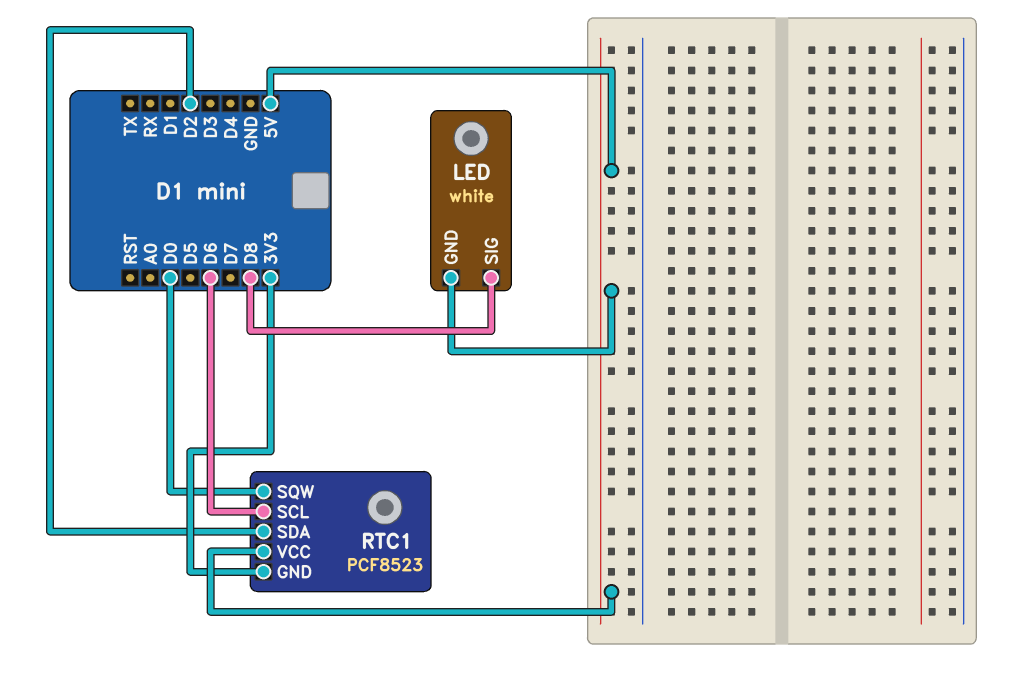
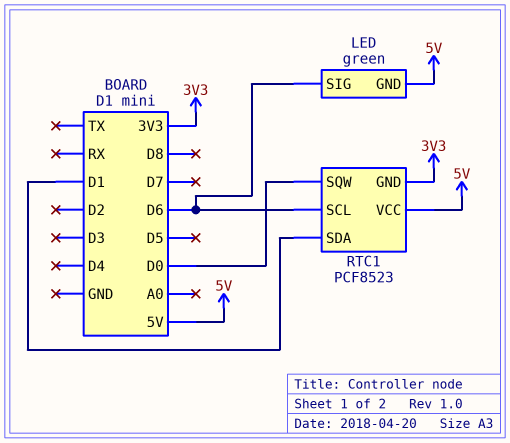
LED: white -> green
LED pin SIG: D8 -> D6
RTC1 pin SDA: D2 -> D1

